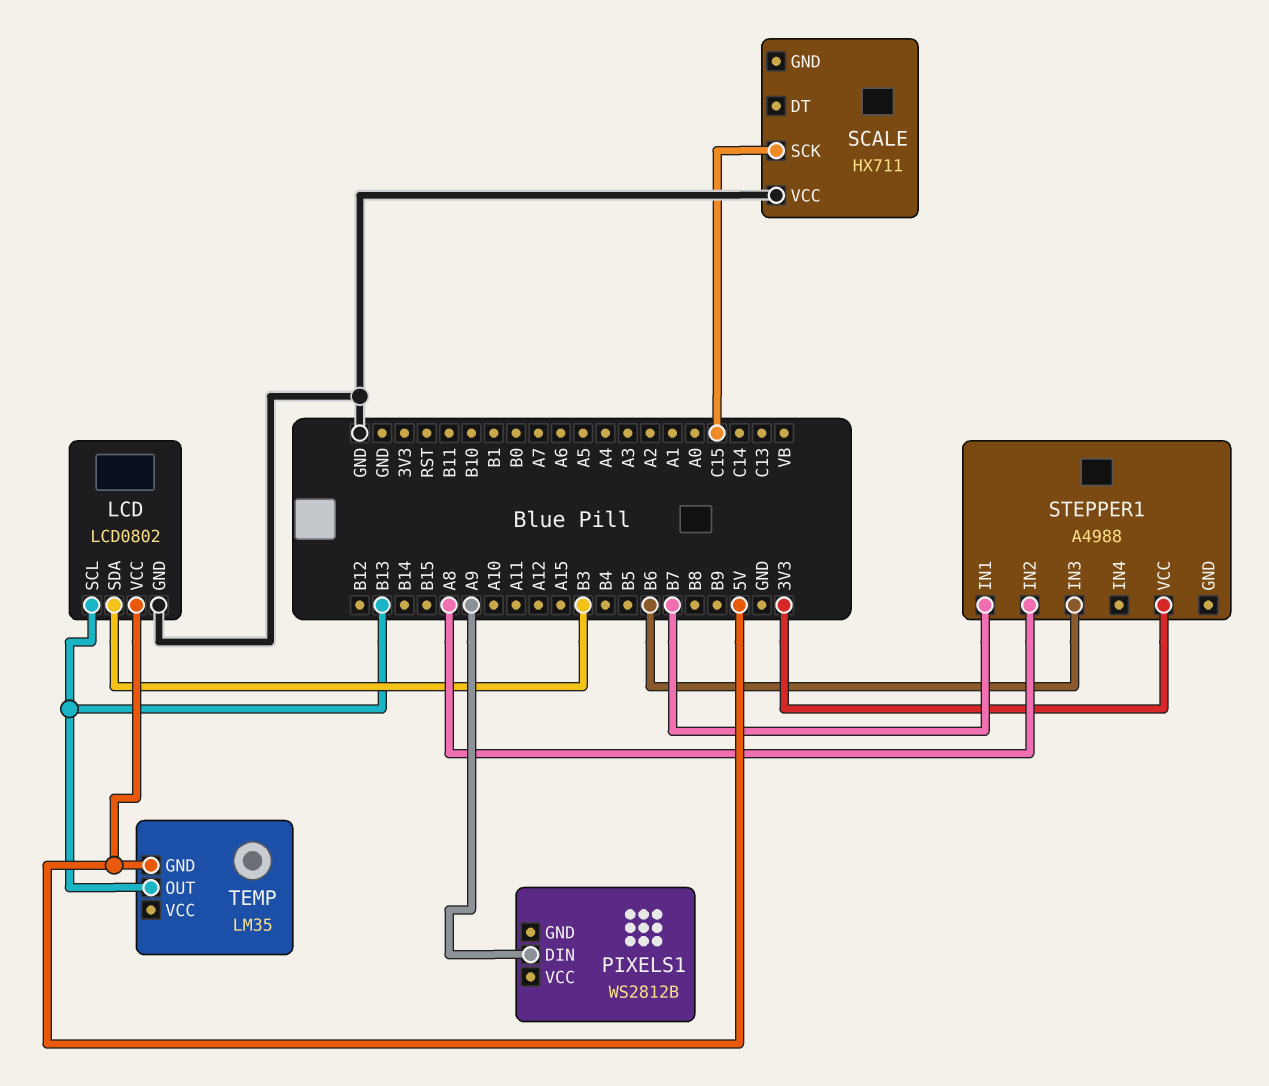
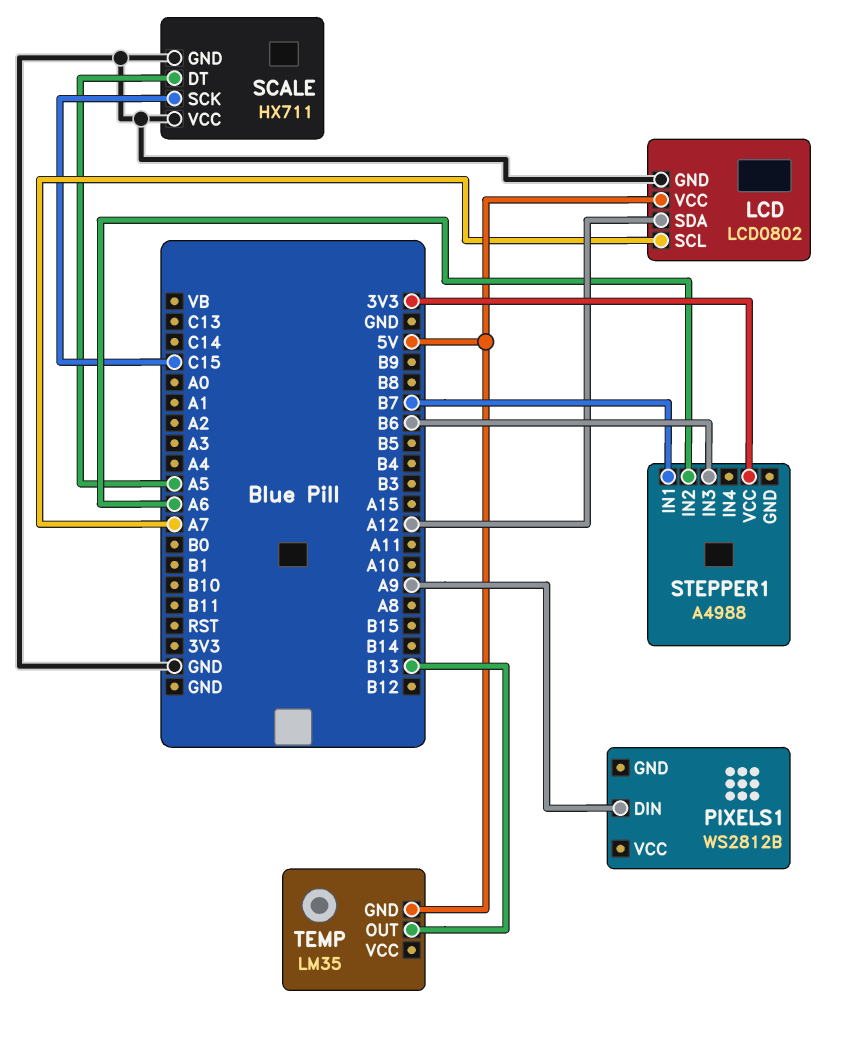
LCD pin SCL: B13 -> A7
LCD pin SDA: B3 -> A12
SCALE pin DT: none -> A5
SCALE pin GND: none -> GND
STEPPER1 pin IN2: A8 -> A6

